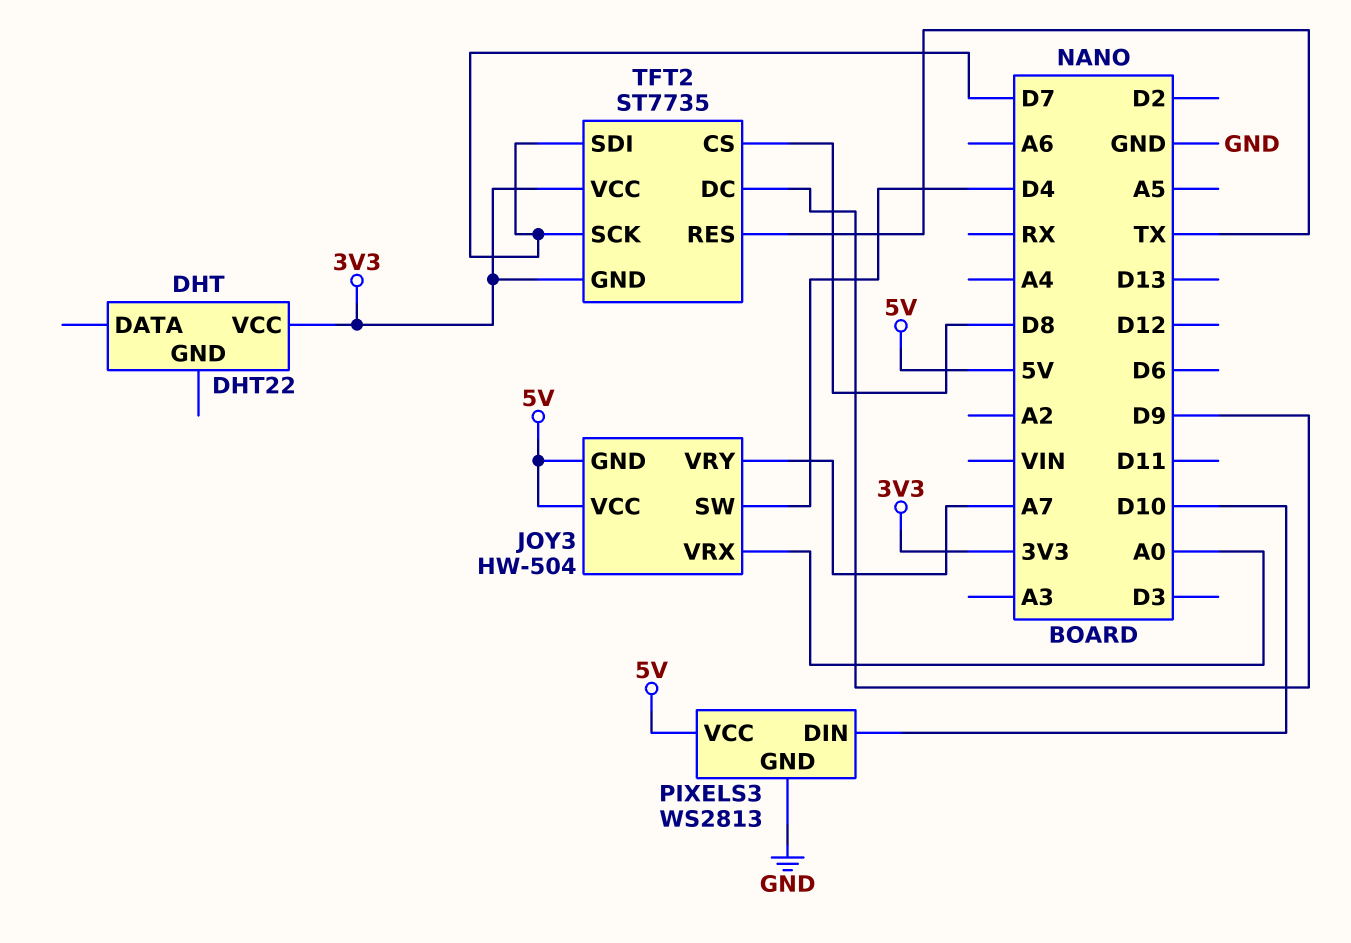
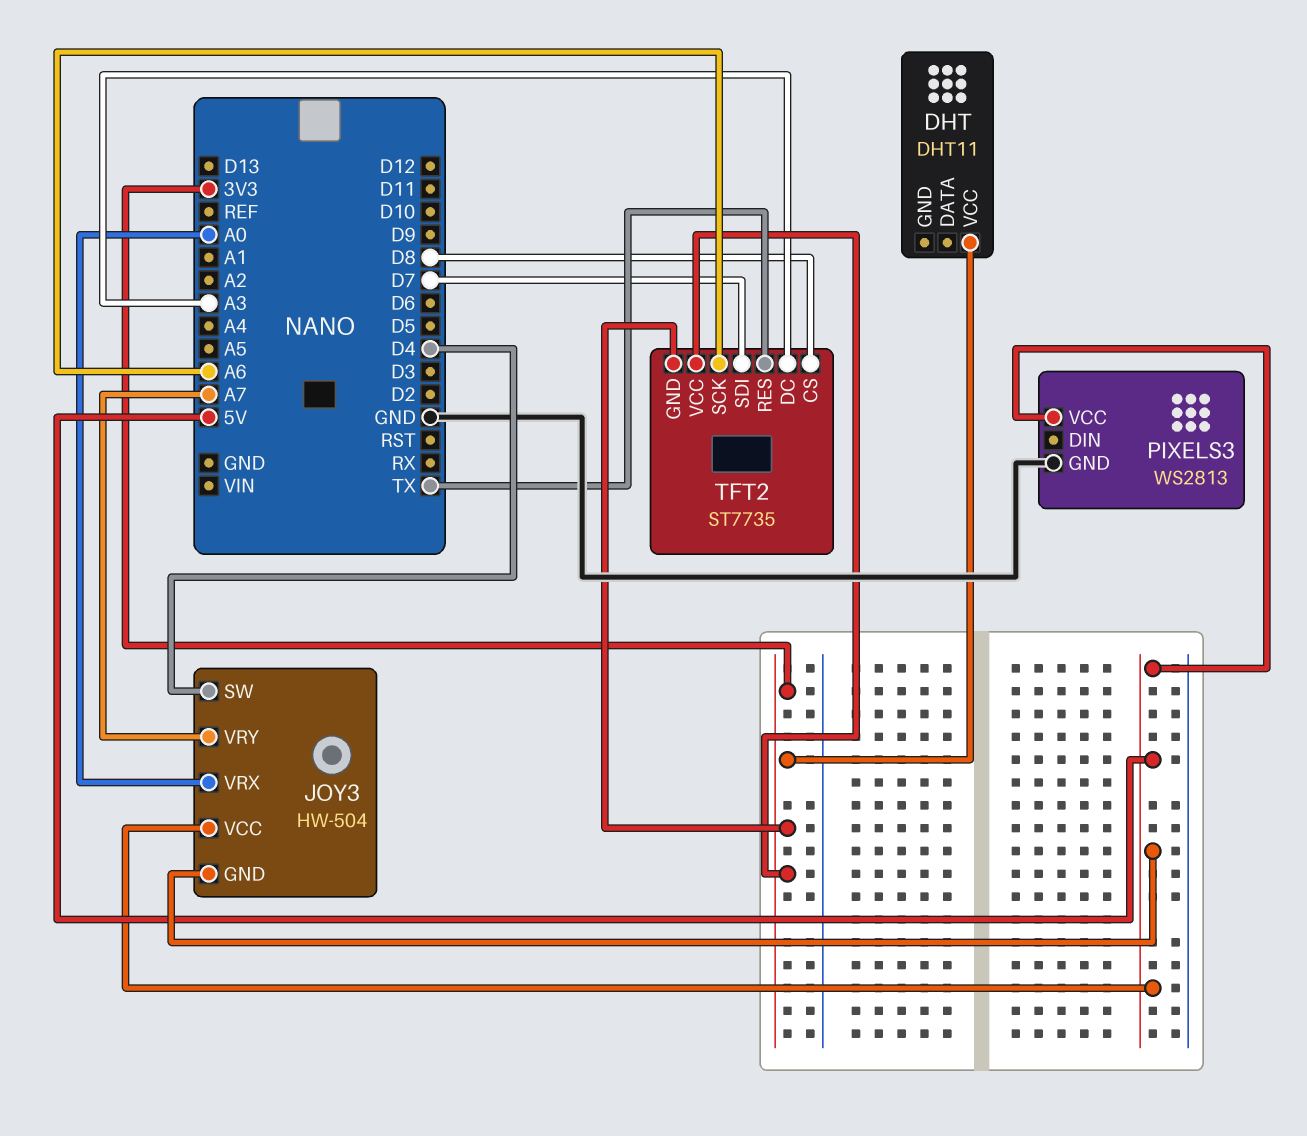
DHT: DHT22 -> DHT11
PIXELS3 pin DIN: D10 -> none
TFT2 pin DC: D9 -> A3
TFT2 pin SCK: D7 -> A6

